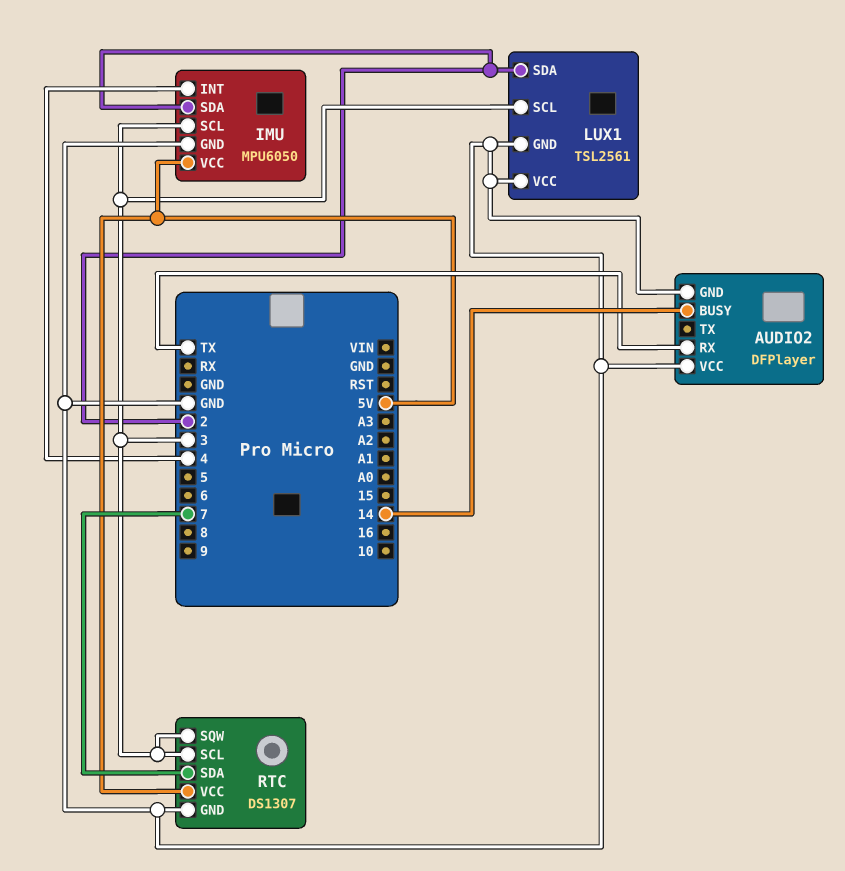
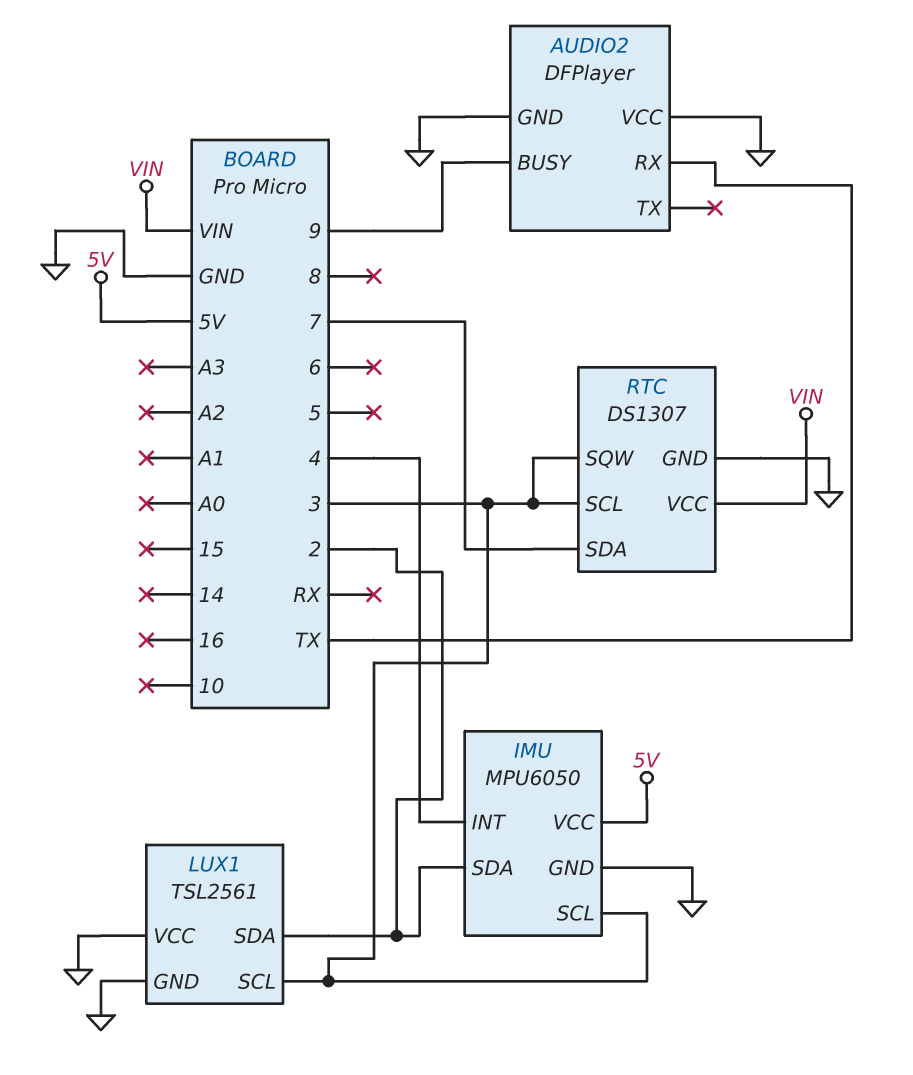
AUDIO2 pin BUSY: 14 -> 9
RTC pin VCC: 5V -> VIN

